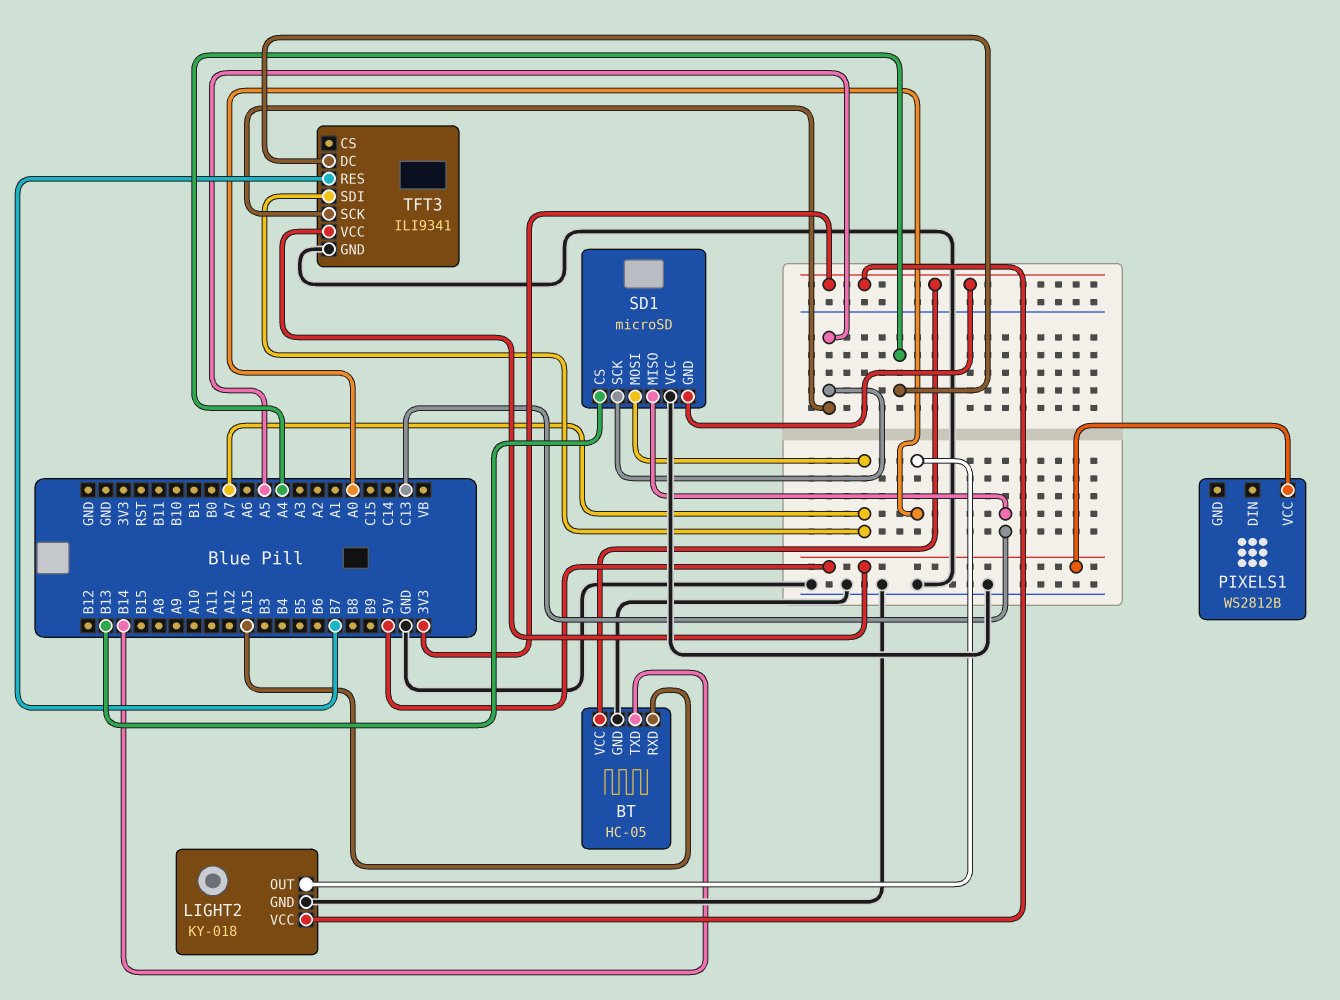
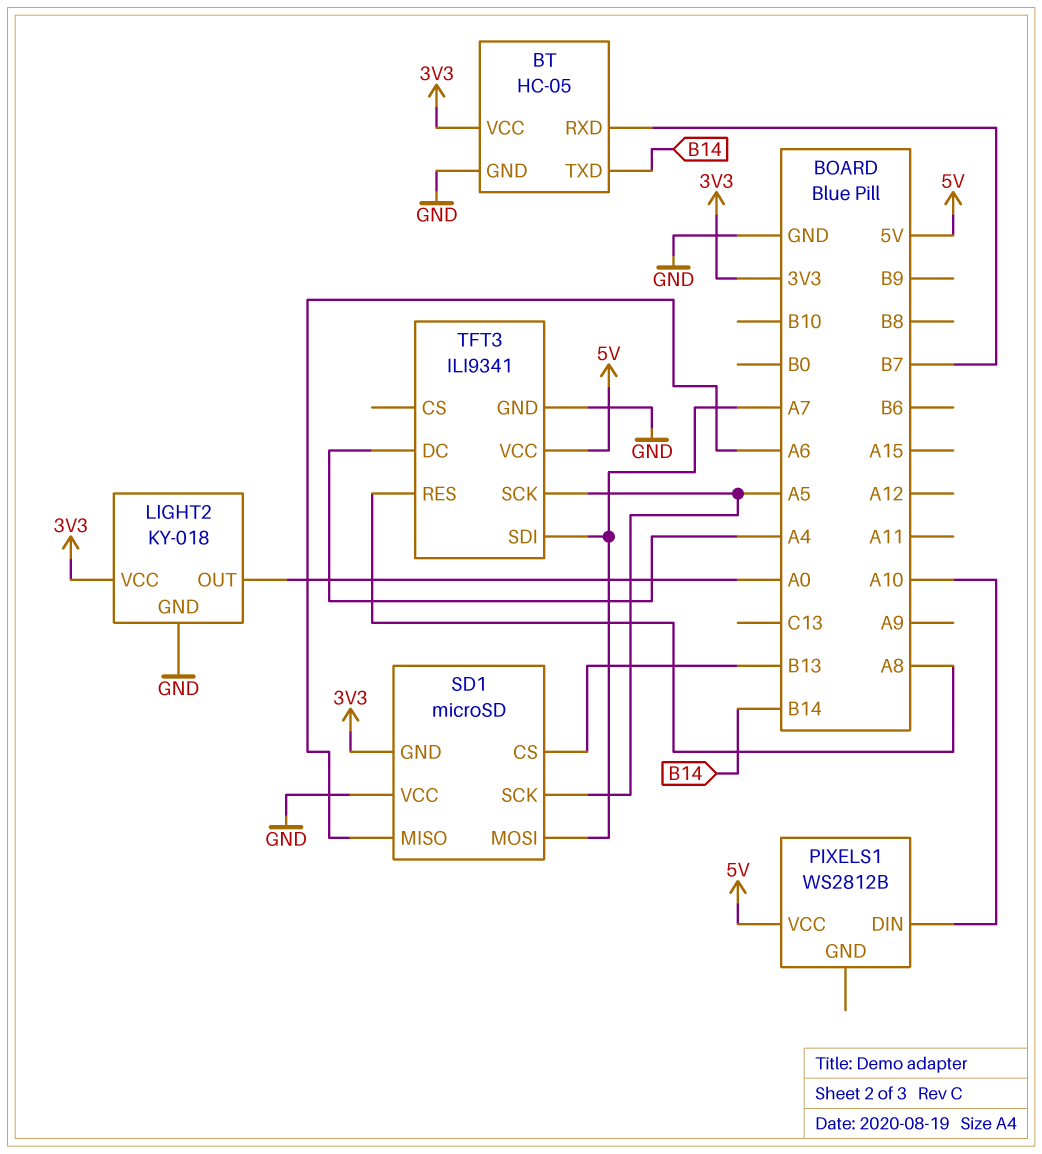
BT pin RXD: A15 -> B7
PIXELS1 pin DIN: none -> A10
SD1 pin MISO: C13 -> A6
TFT3 pin RES: B7 -> A8

